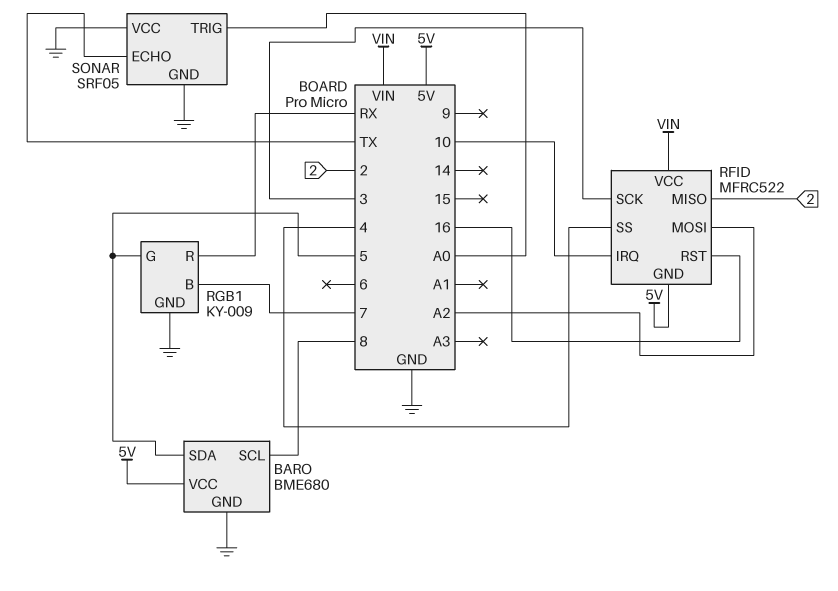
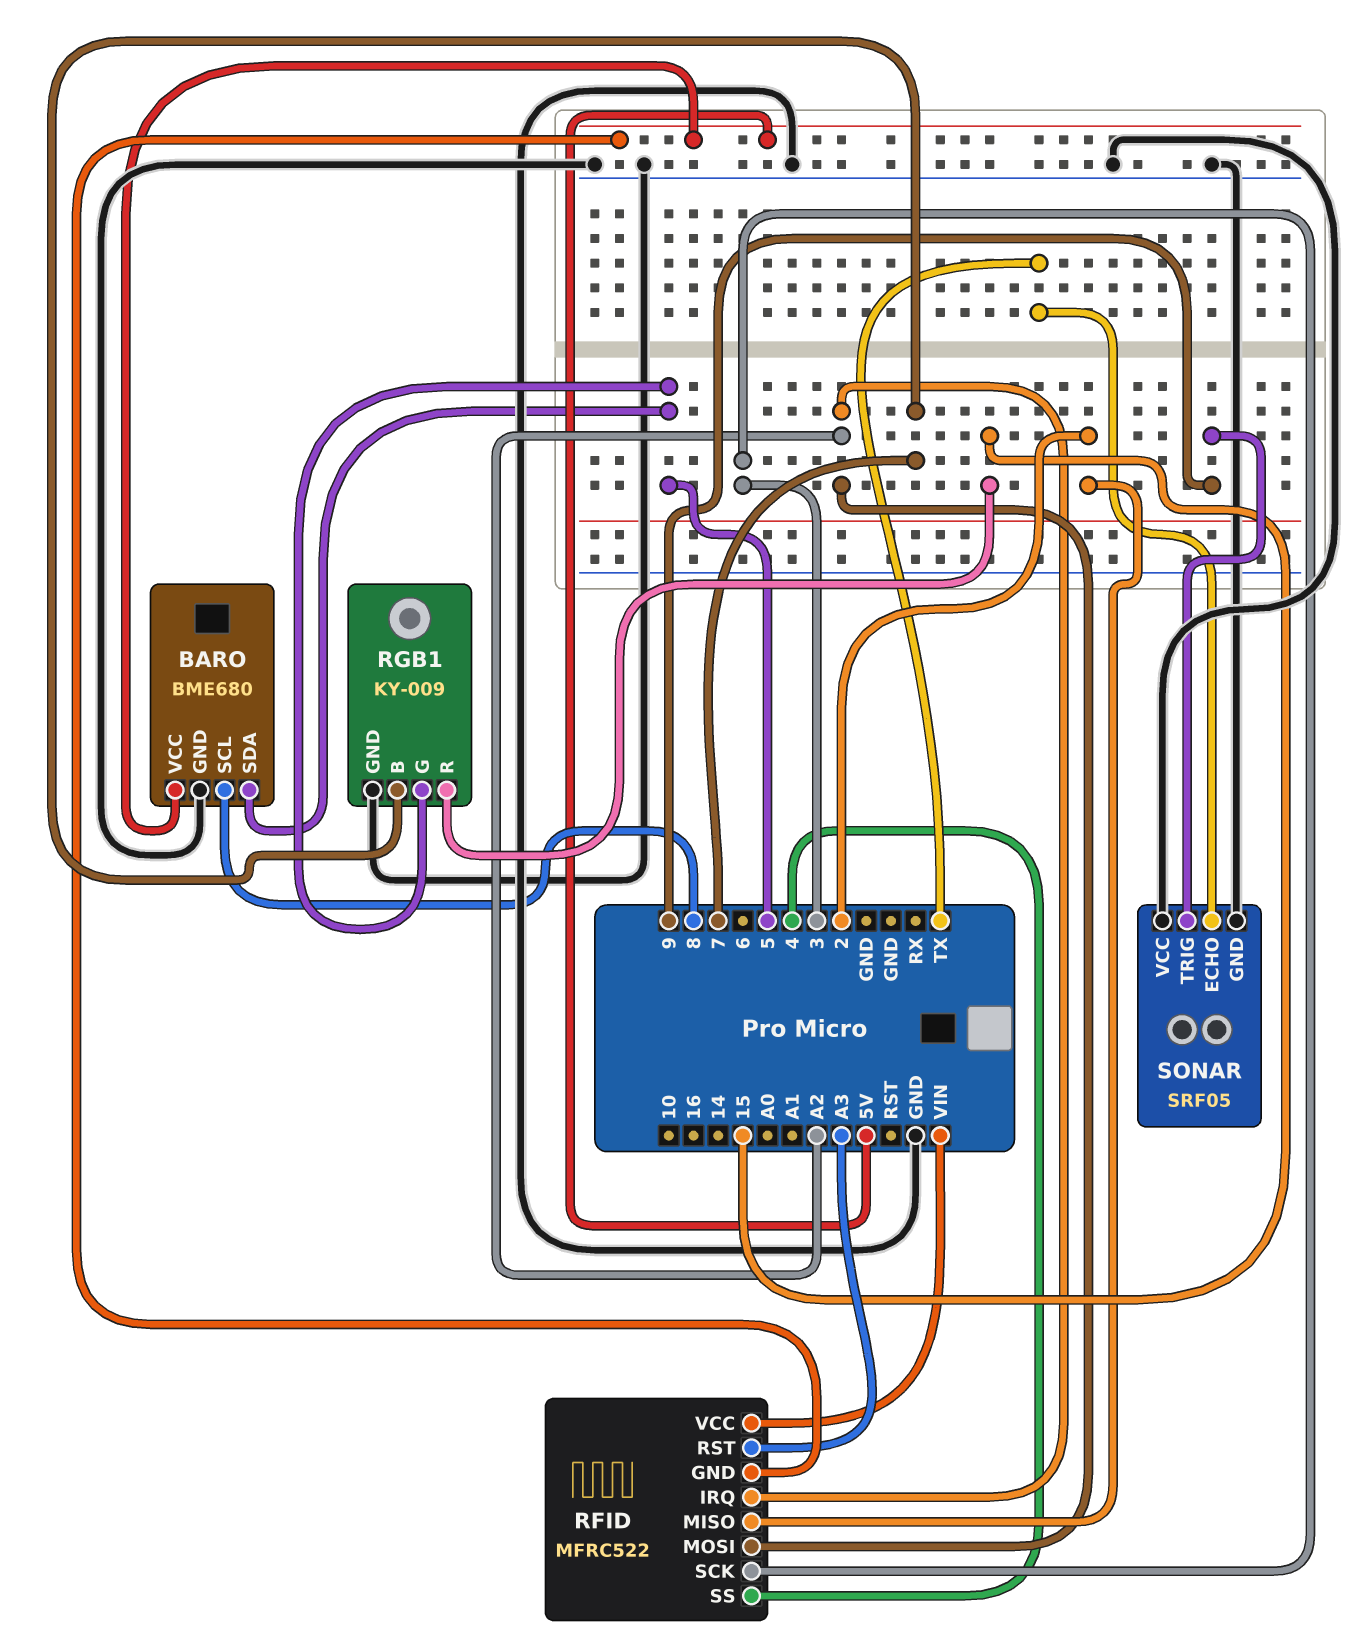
RFID pin IRQ: 10 -> A2
RFID pin RST: 16 -> A3
RGB1 pin R: RX -> 15
SONAR pin TRIG: A0 -> 9

